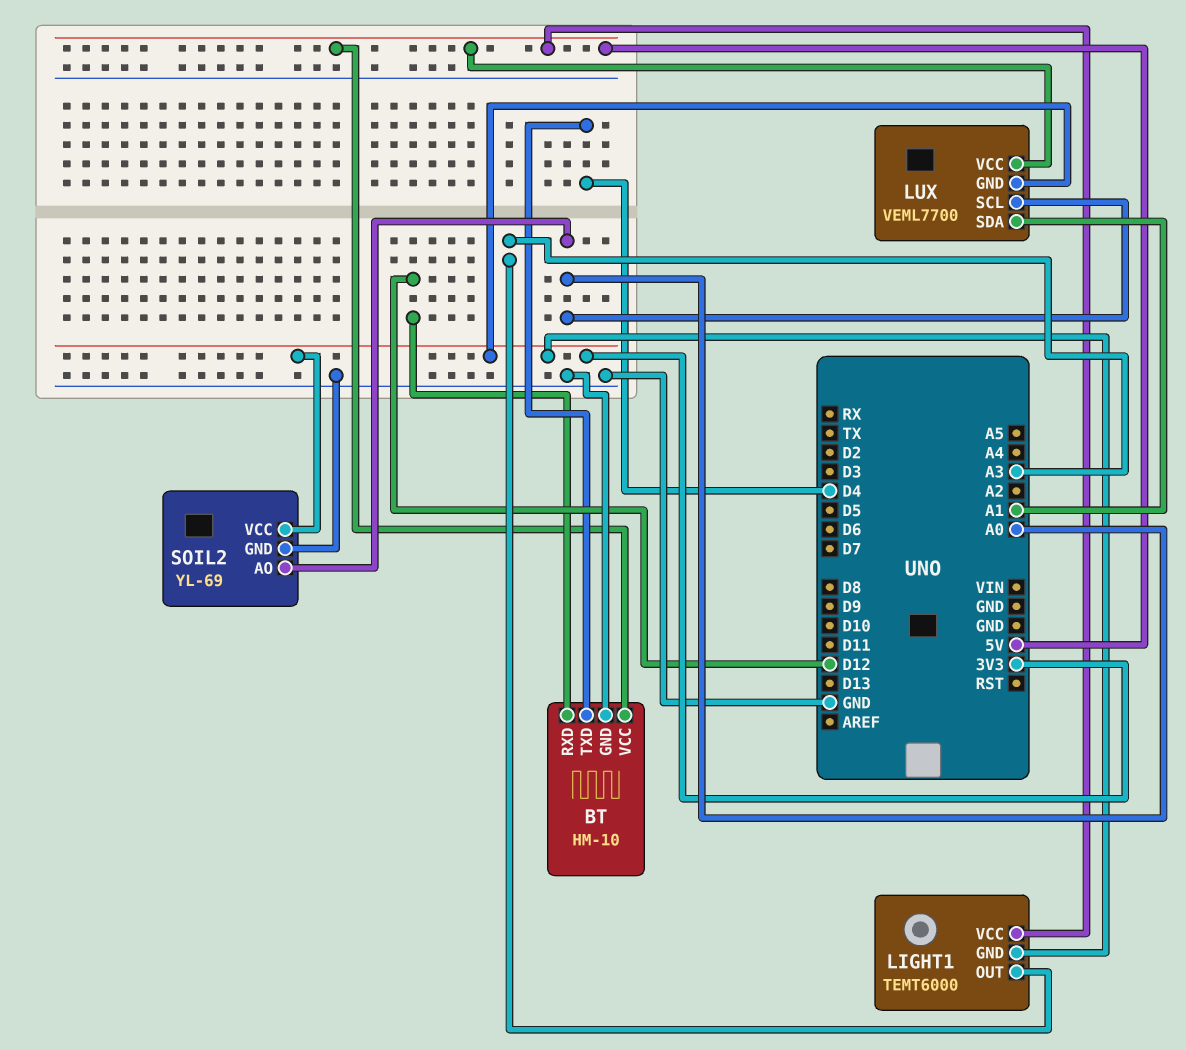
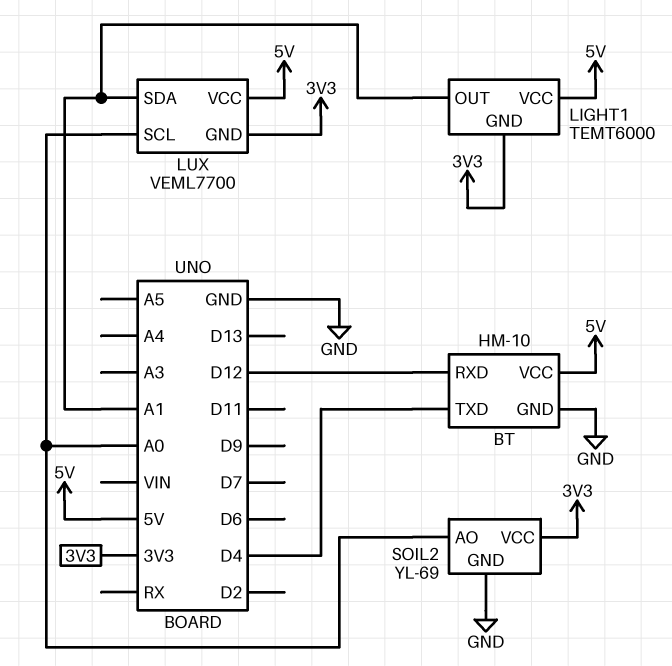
LIGHT1 pin OUT: A3 -> A1

